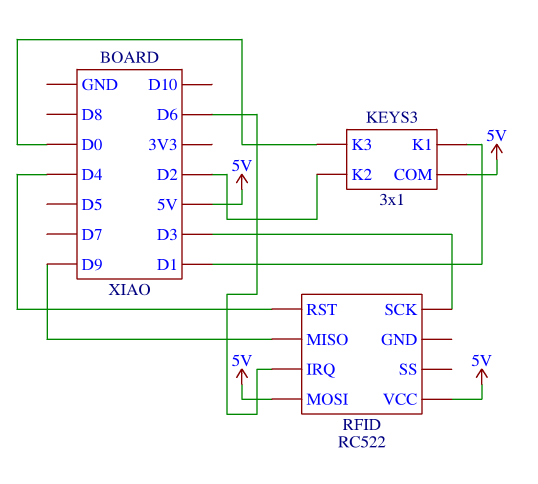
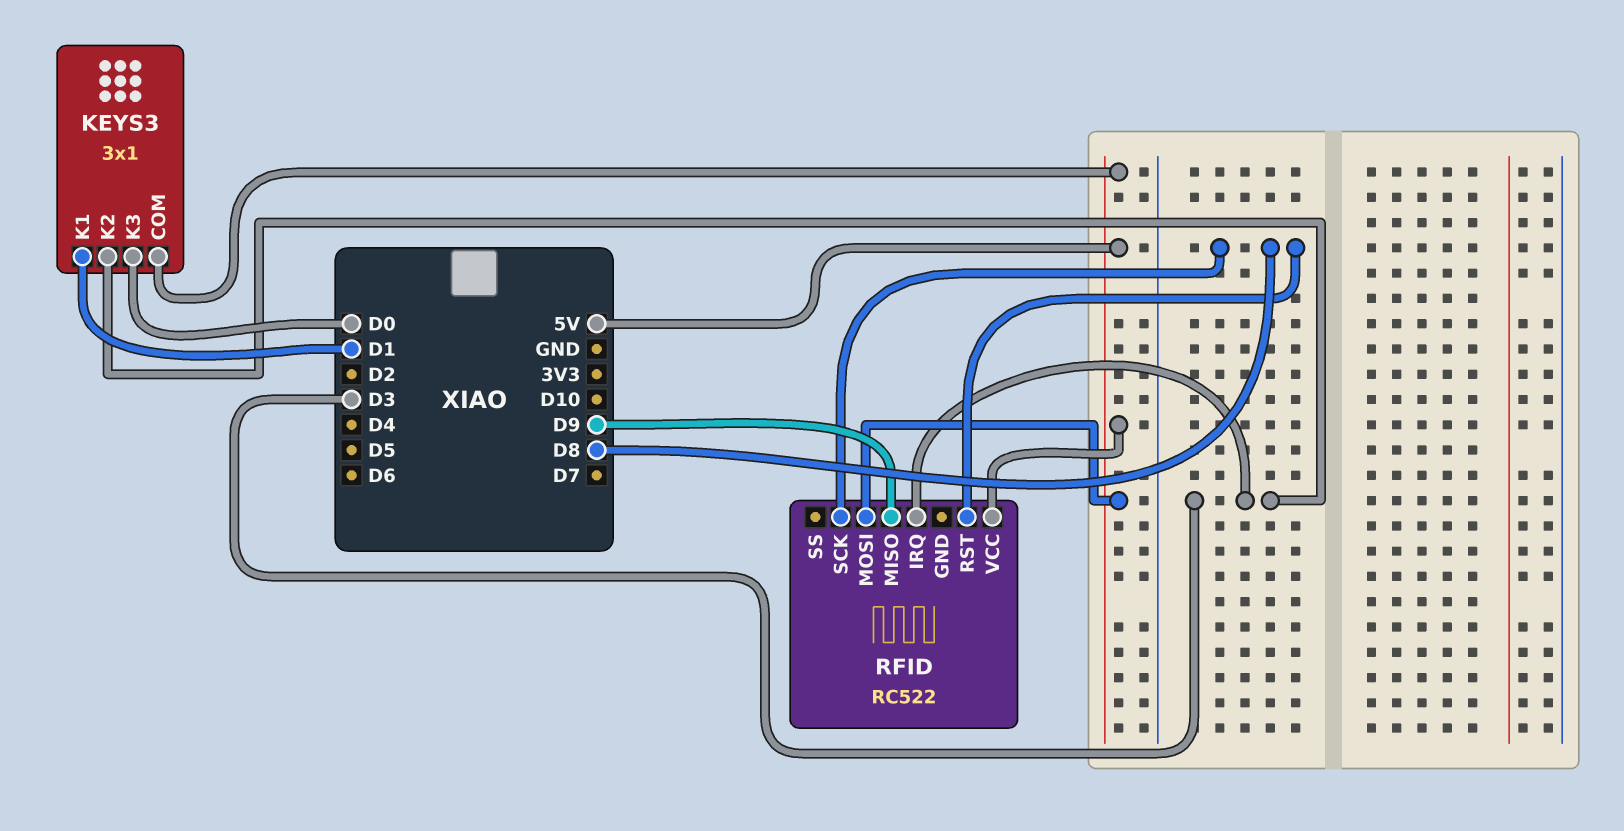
KEYS3 pin K2: D2 -> D3
RFID pin IRQ: D6 -> D3
RFID pin RST: D4 -> D8
RFID pin SCK: D3 -> D8

